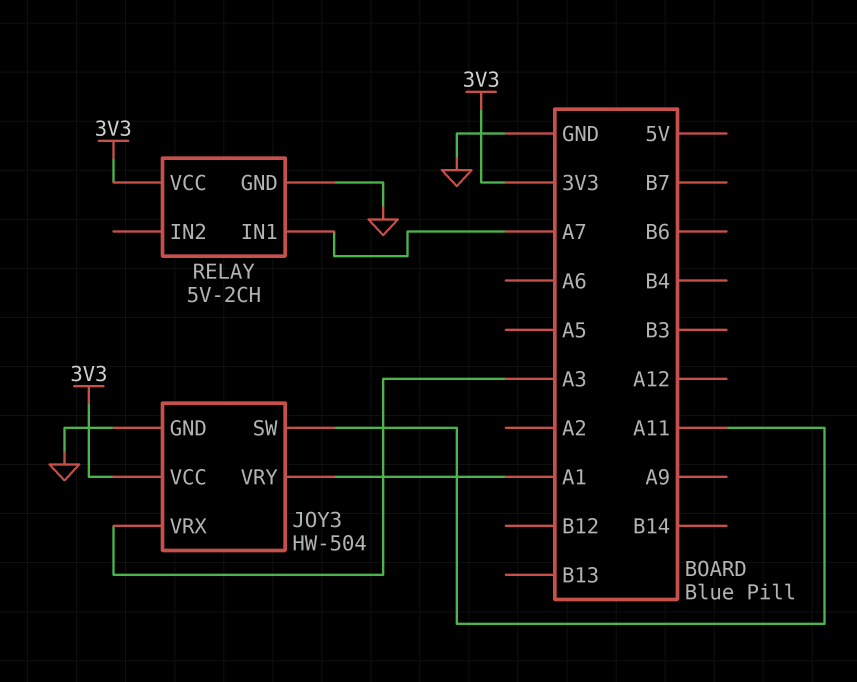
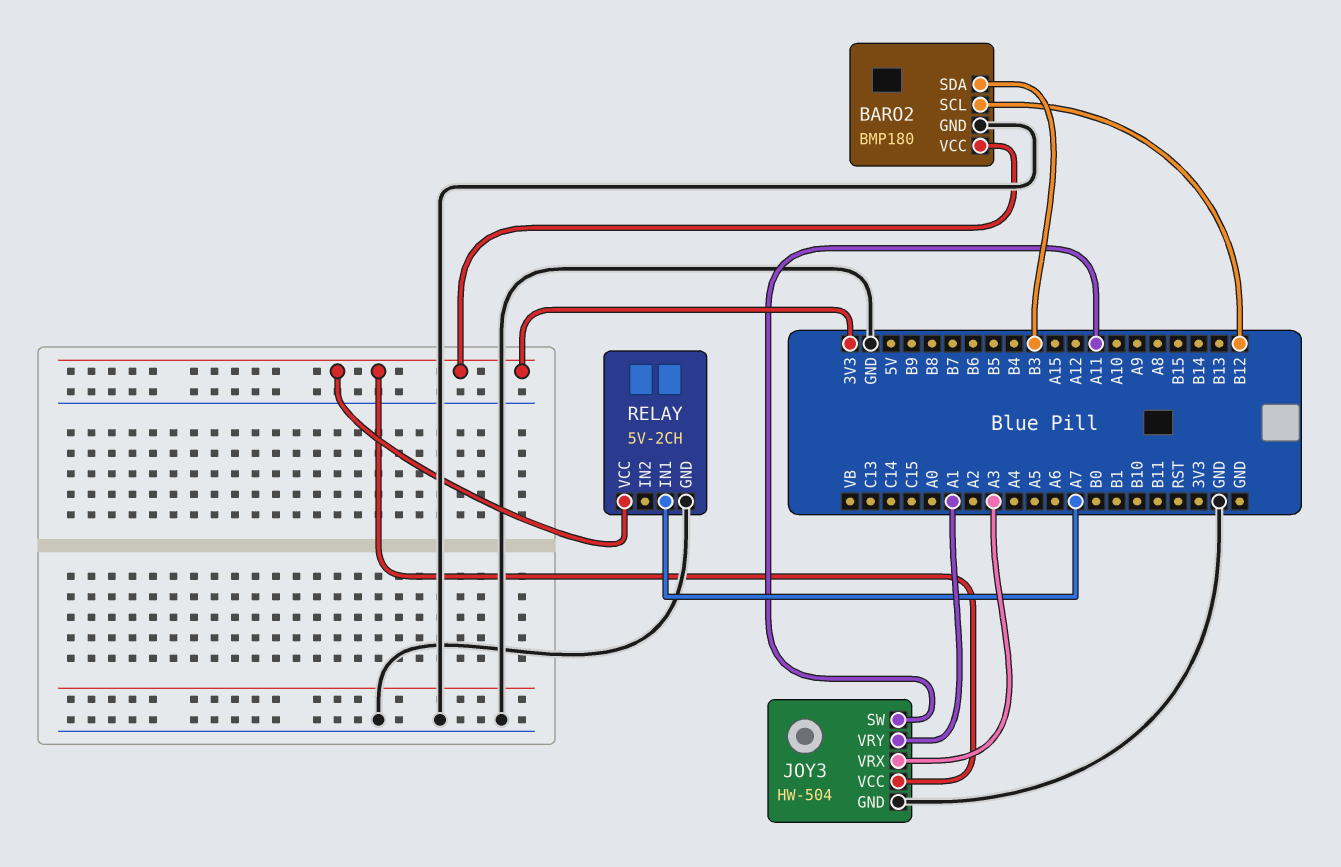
BARO2: none -> BMP180
BARO2 pin GND: none -> GND
BARO2 pin SCL: none -> B12
BARO2 pin SDA: none -> B3
BARO2 pin VCC: none -> 3V3

